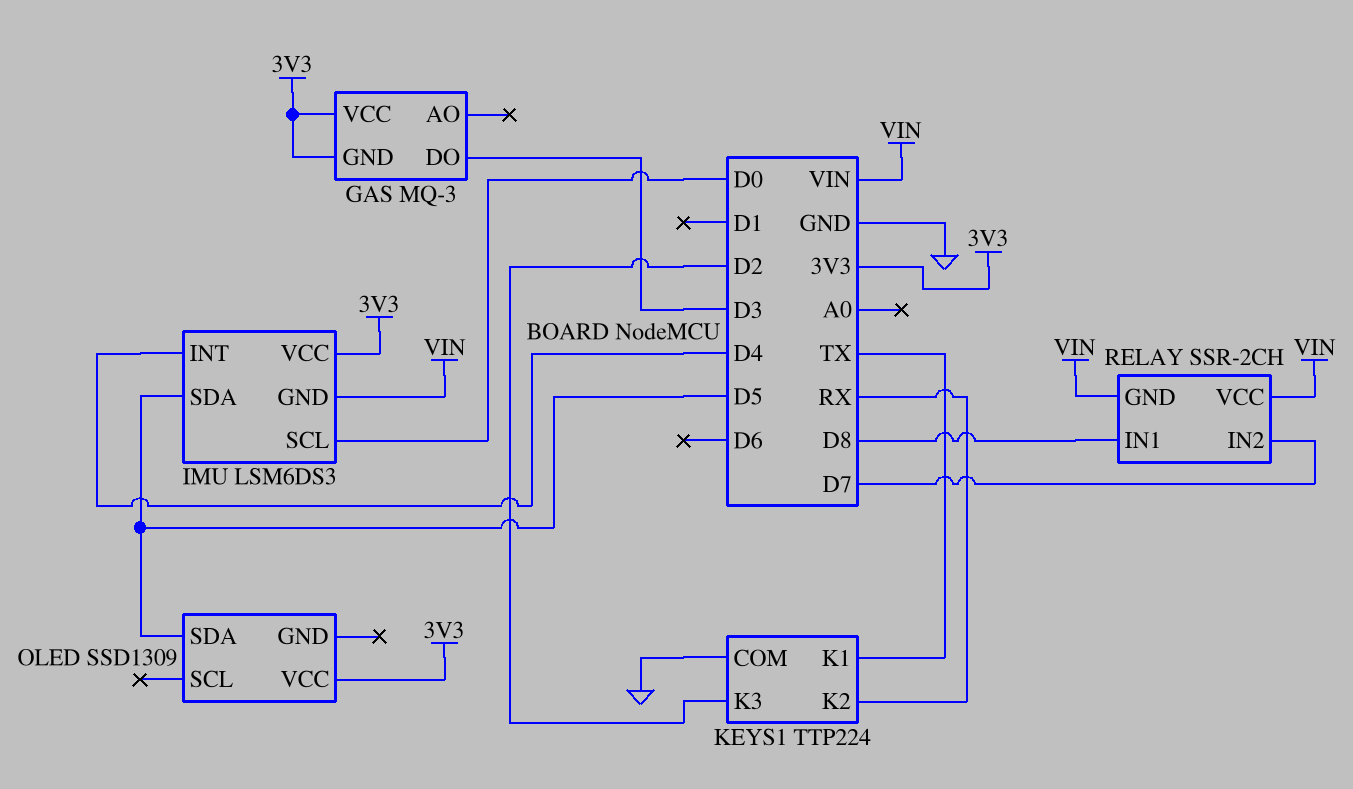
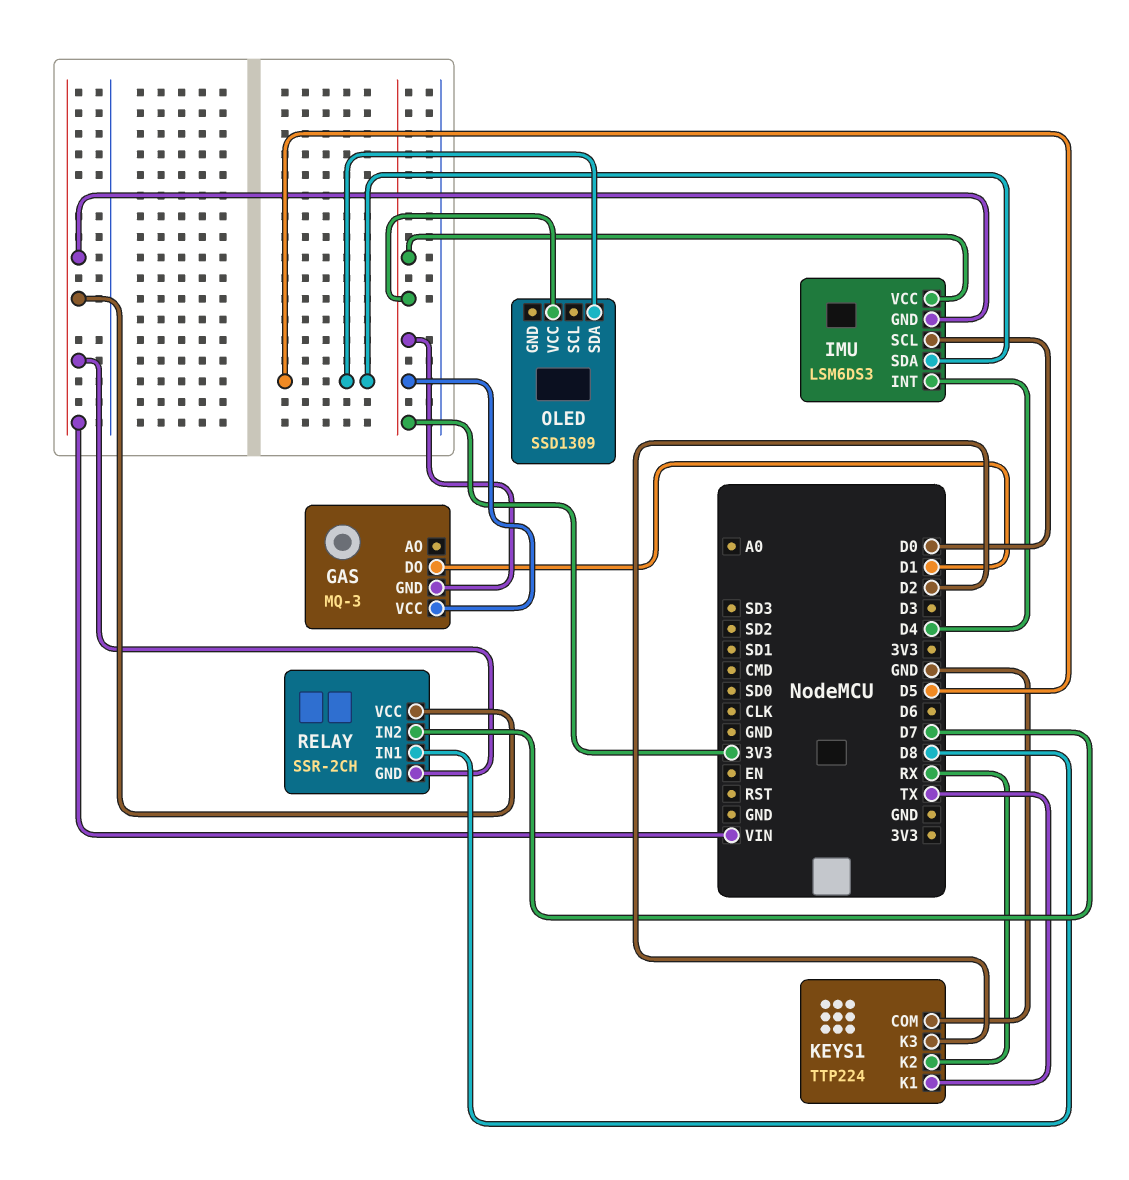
GAS pin DO: D3 -> D1

